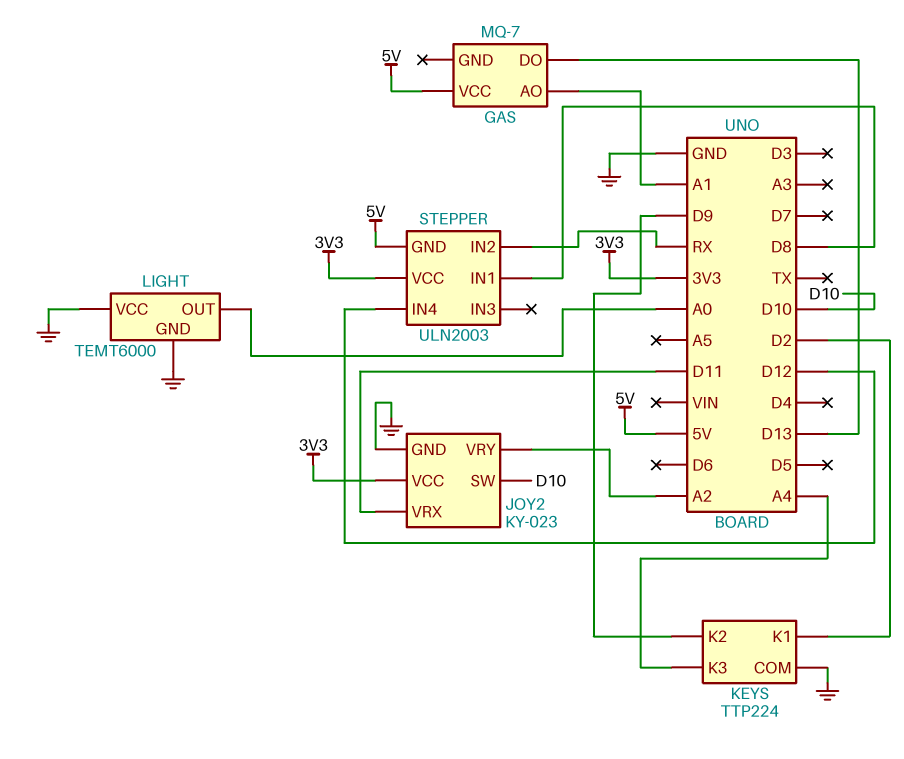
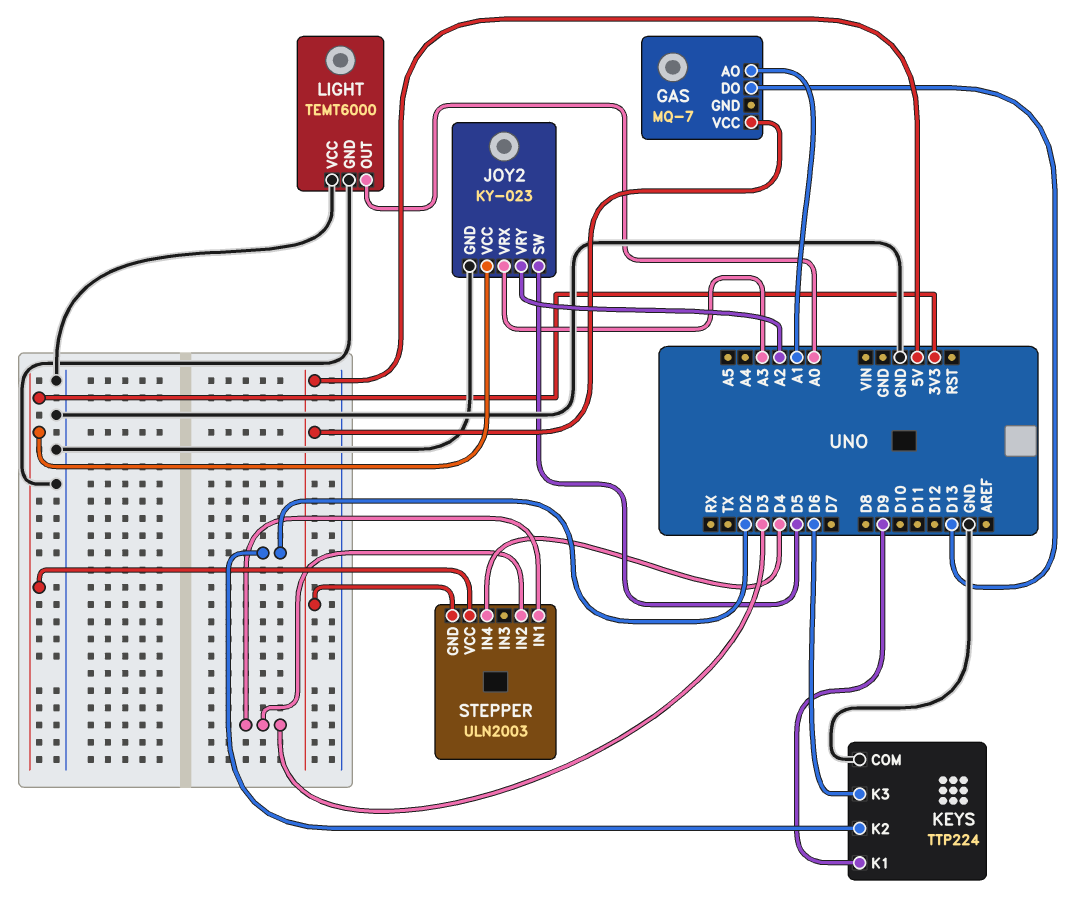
JOY2 pin SW: D10 -> D5
JOY2 pin VRX: D11 -> A3
KEYS pin K1: D2 -> D9
KEYS pin K2: D9 -> D2
KEYS pin K3: A4 -> D6
STEPPER pin IN1: D8 -> D3
STEPPER pin IN2: RX -> D3
STEPPER pin IN4: D12 -> D4

